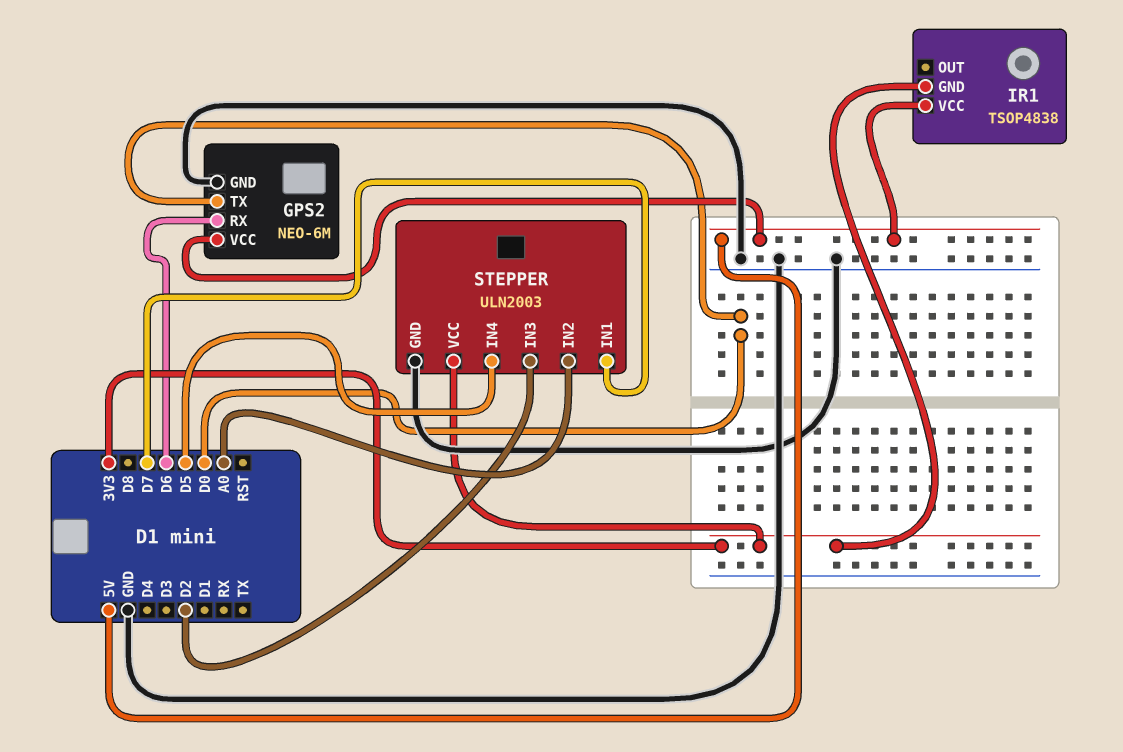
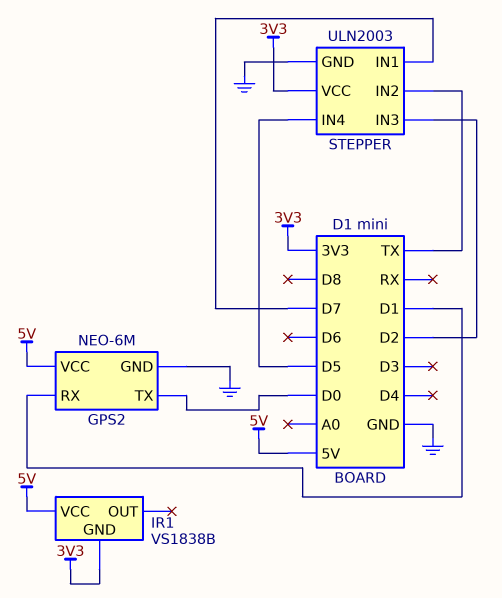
GPS2 pin RX: D6 -> D1
IR1: TSOP4838 -> VS1838B
STEPPER pin IN2: A0 -> TX

